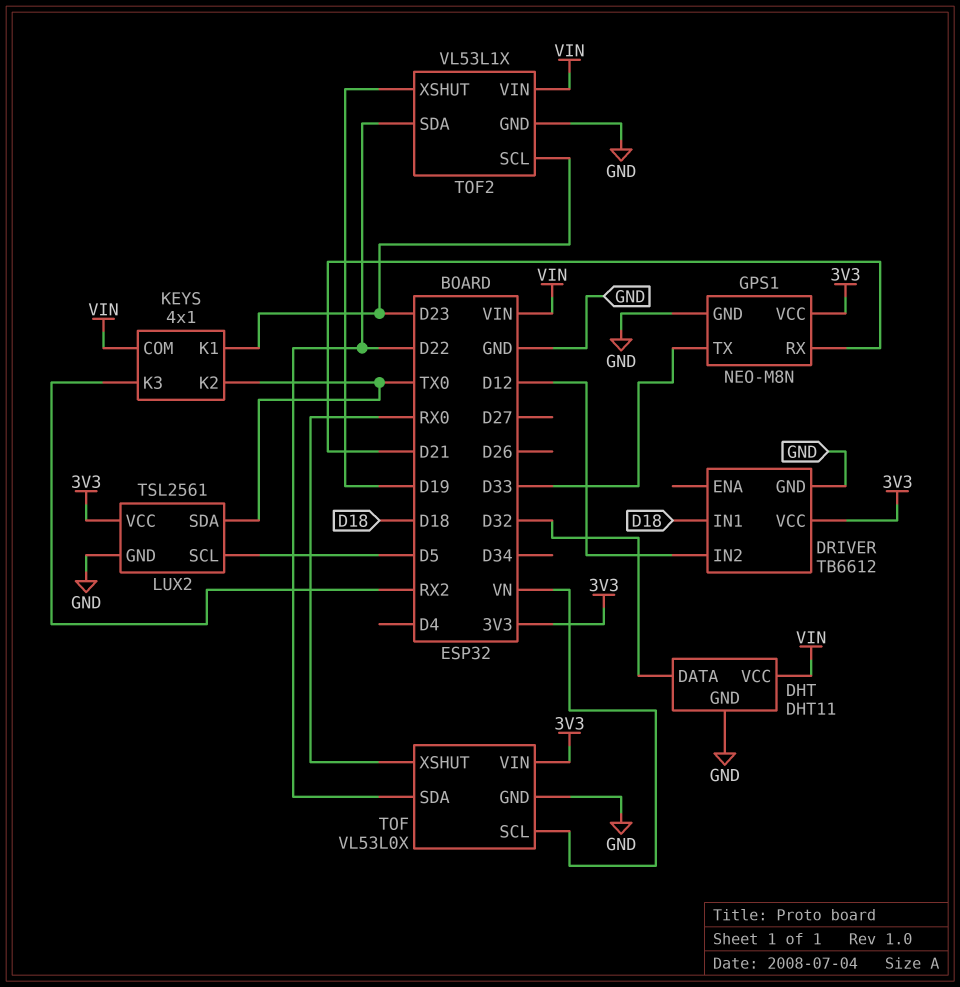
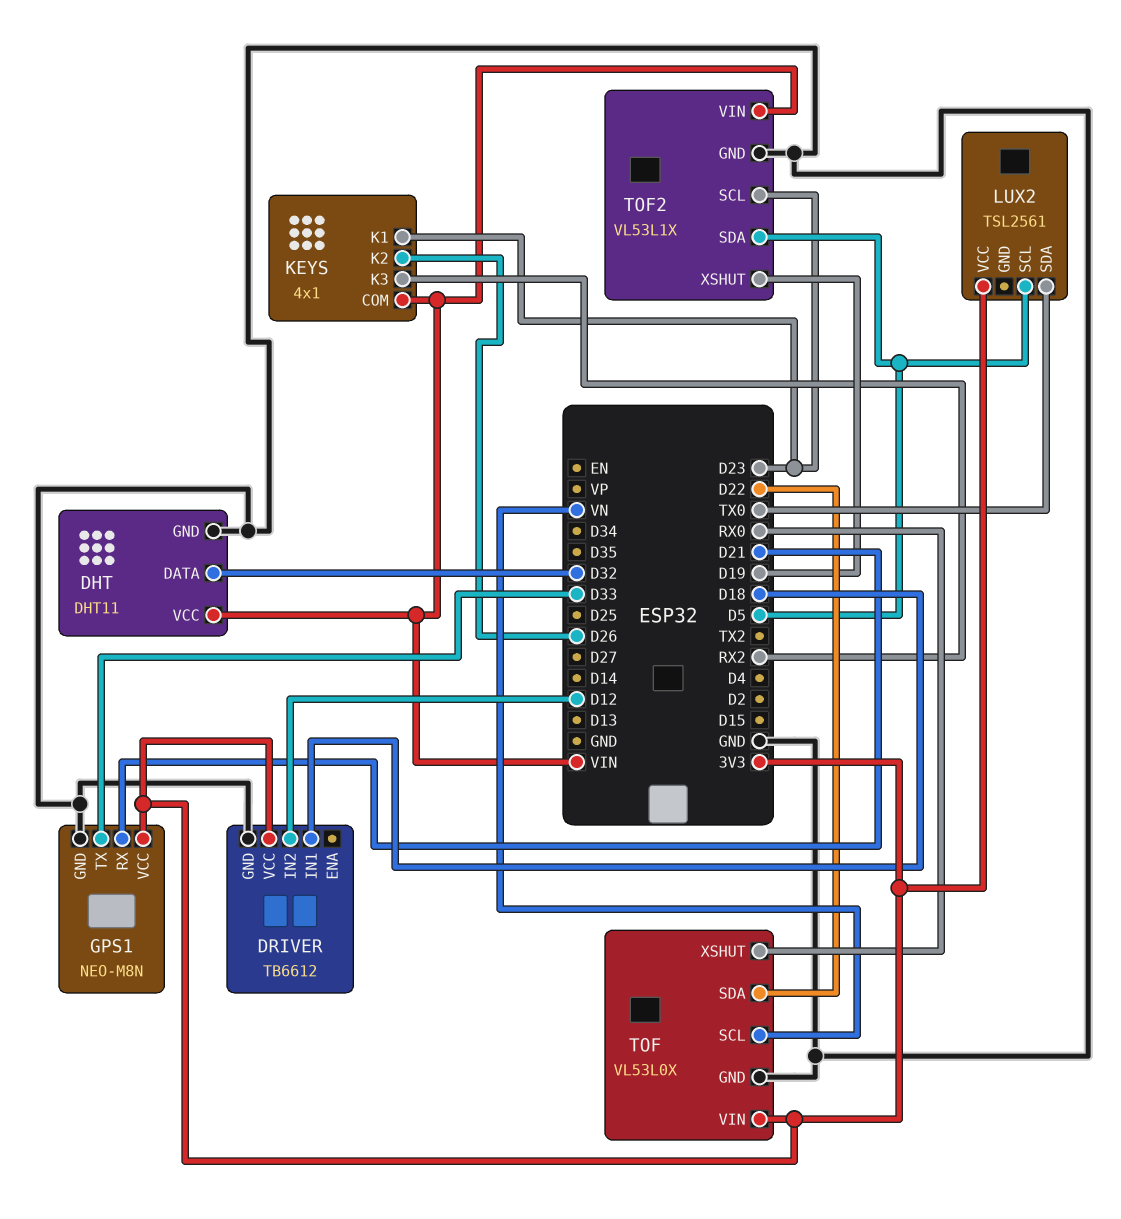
KEYS pin K2: TX0 -> D26
LUX2 pin GND: GND -> none
TOF2 pin SDA: D22 -> D5

